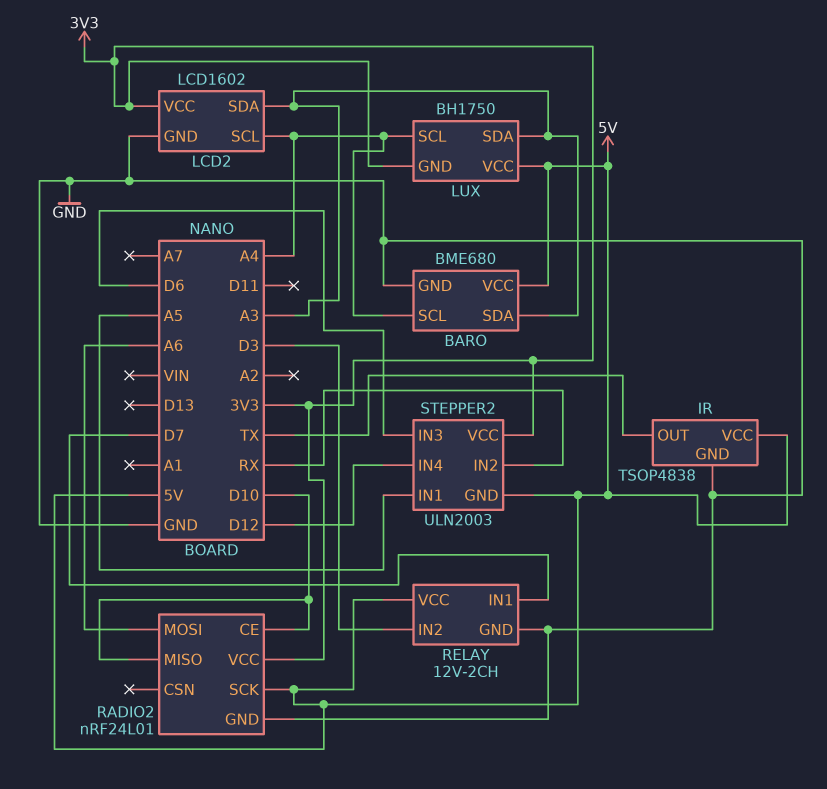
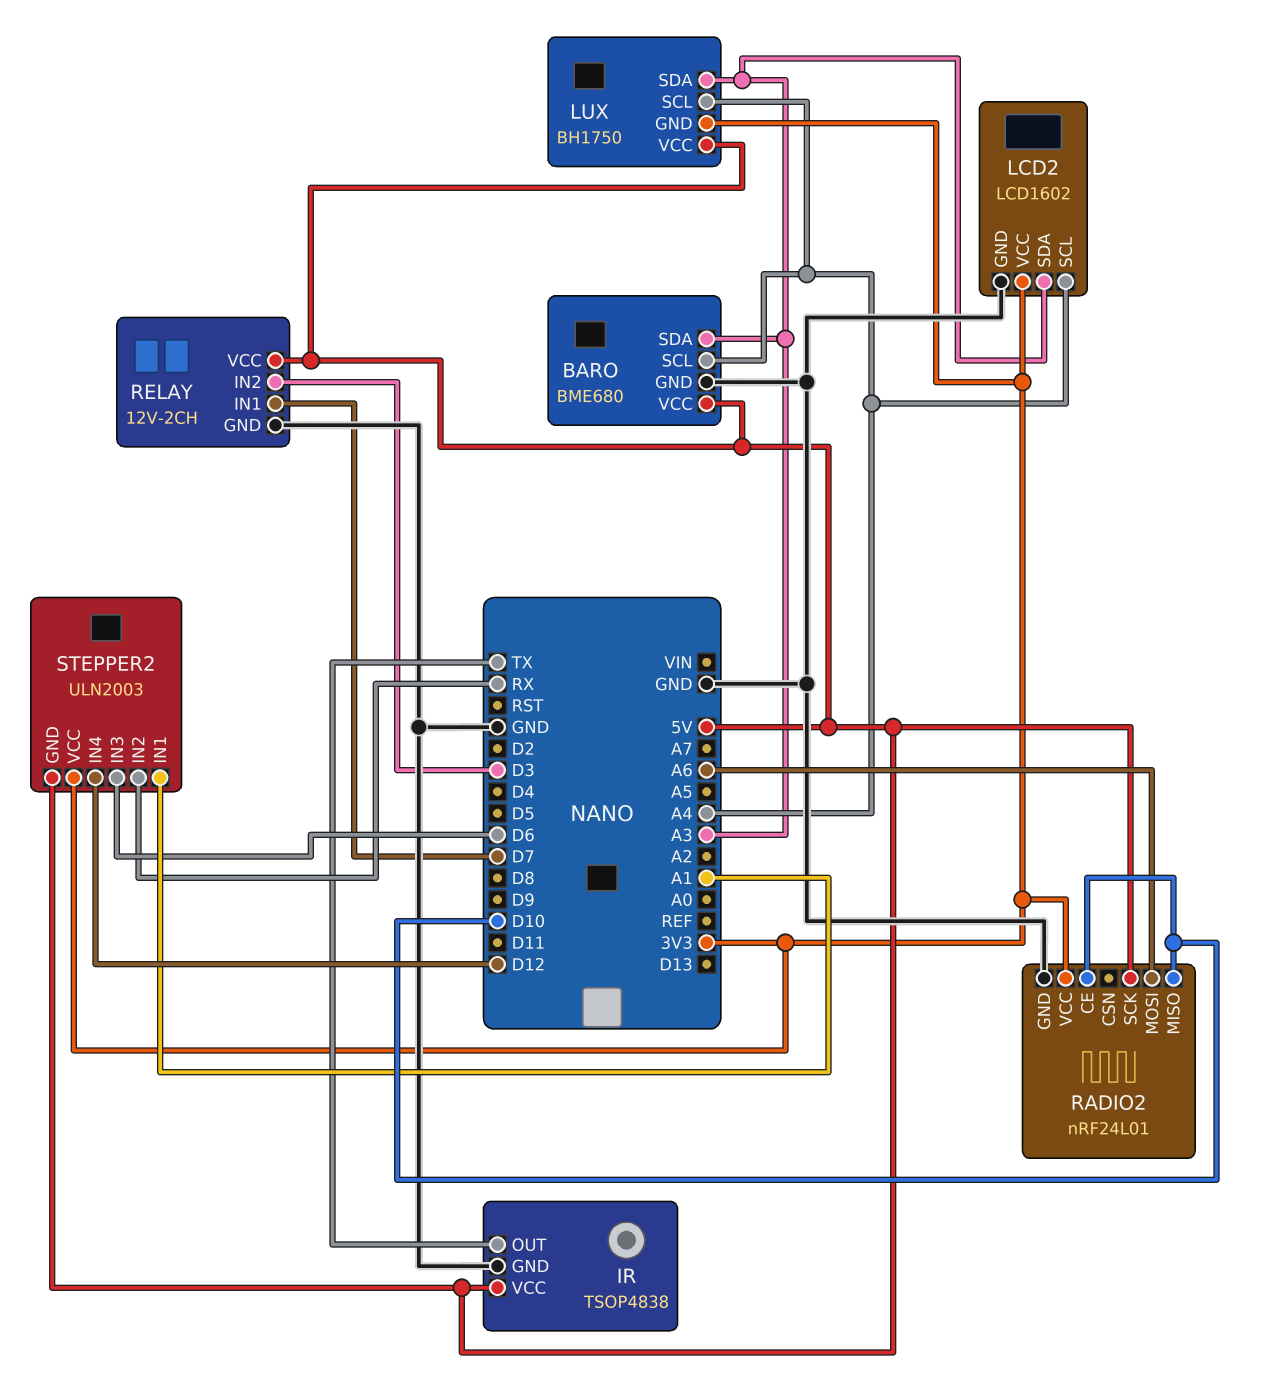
STEPPER2 pin IN1: A5 -> A1

